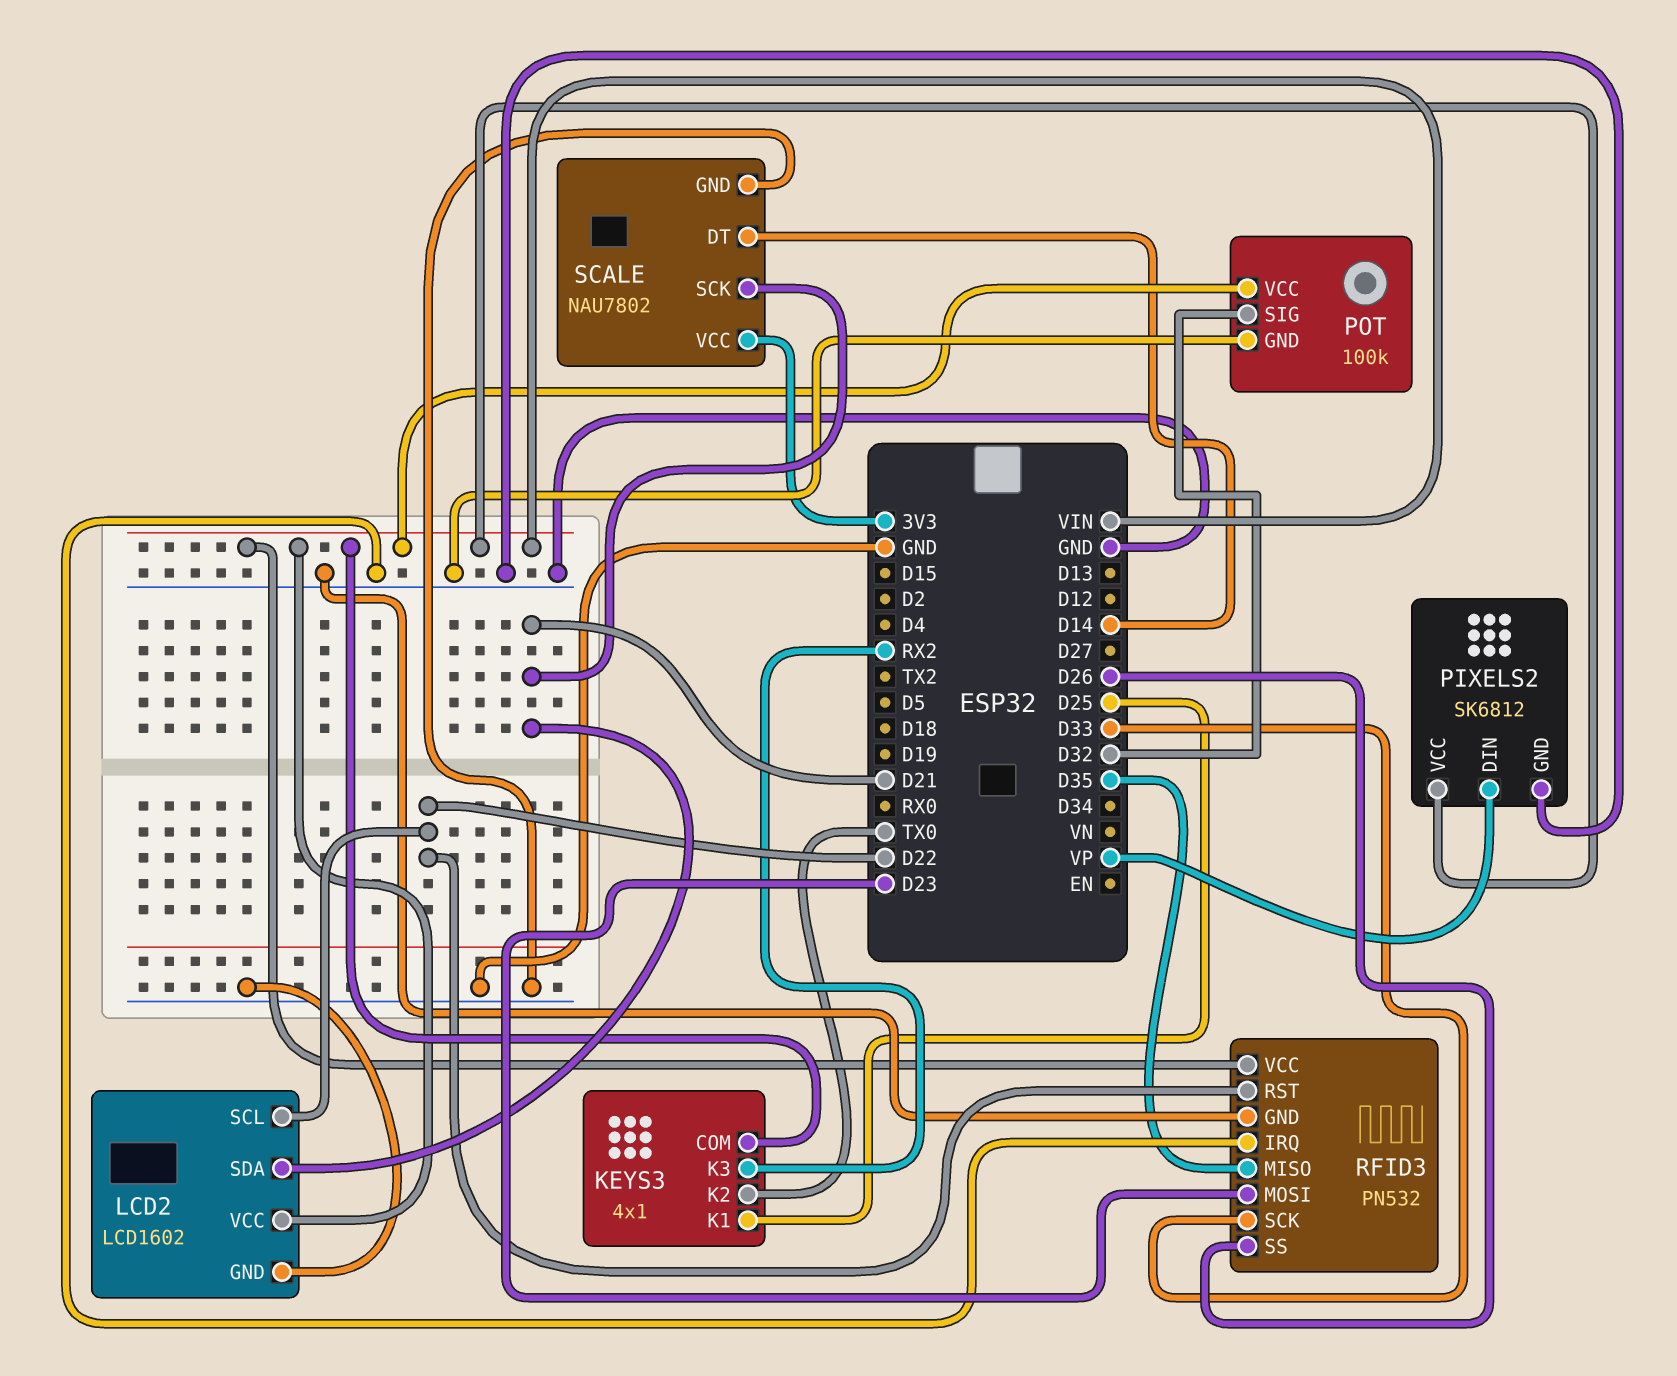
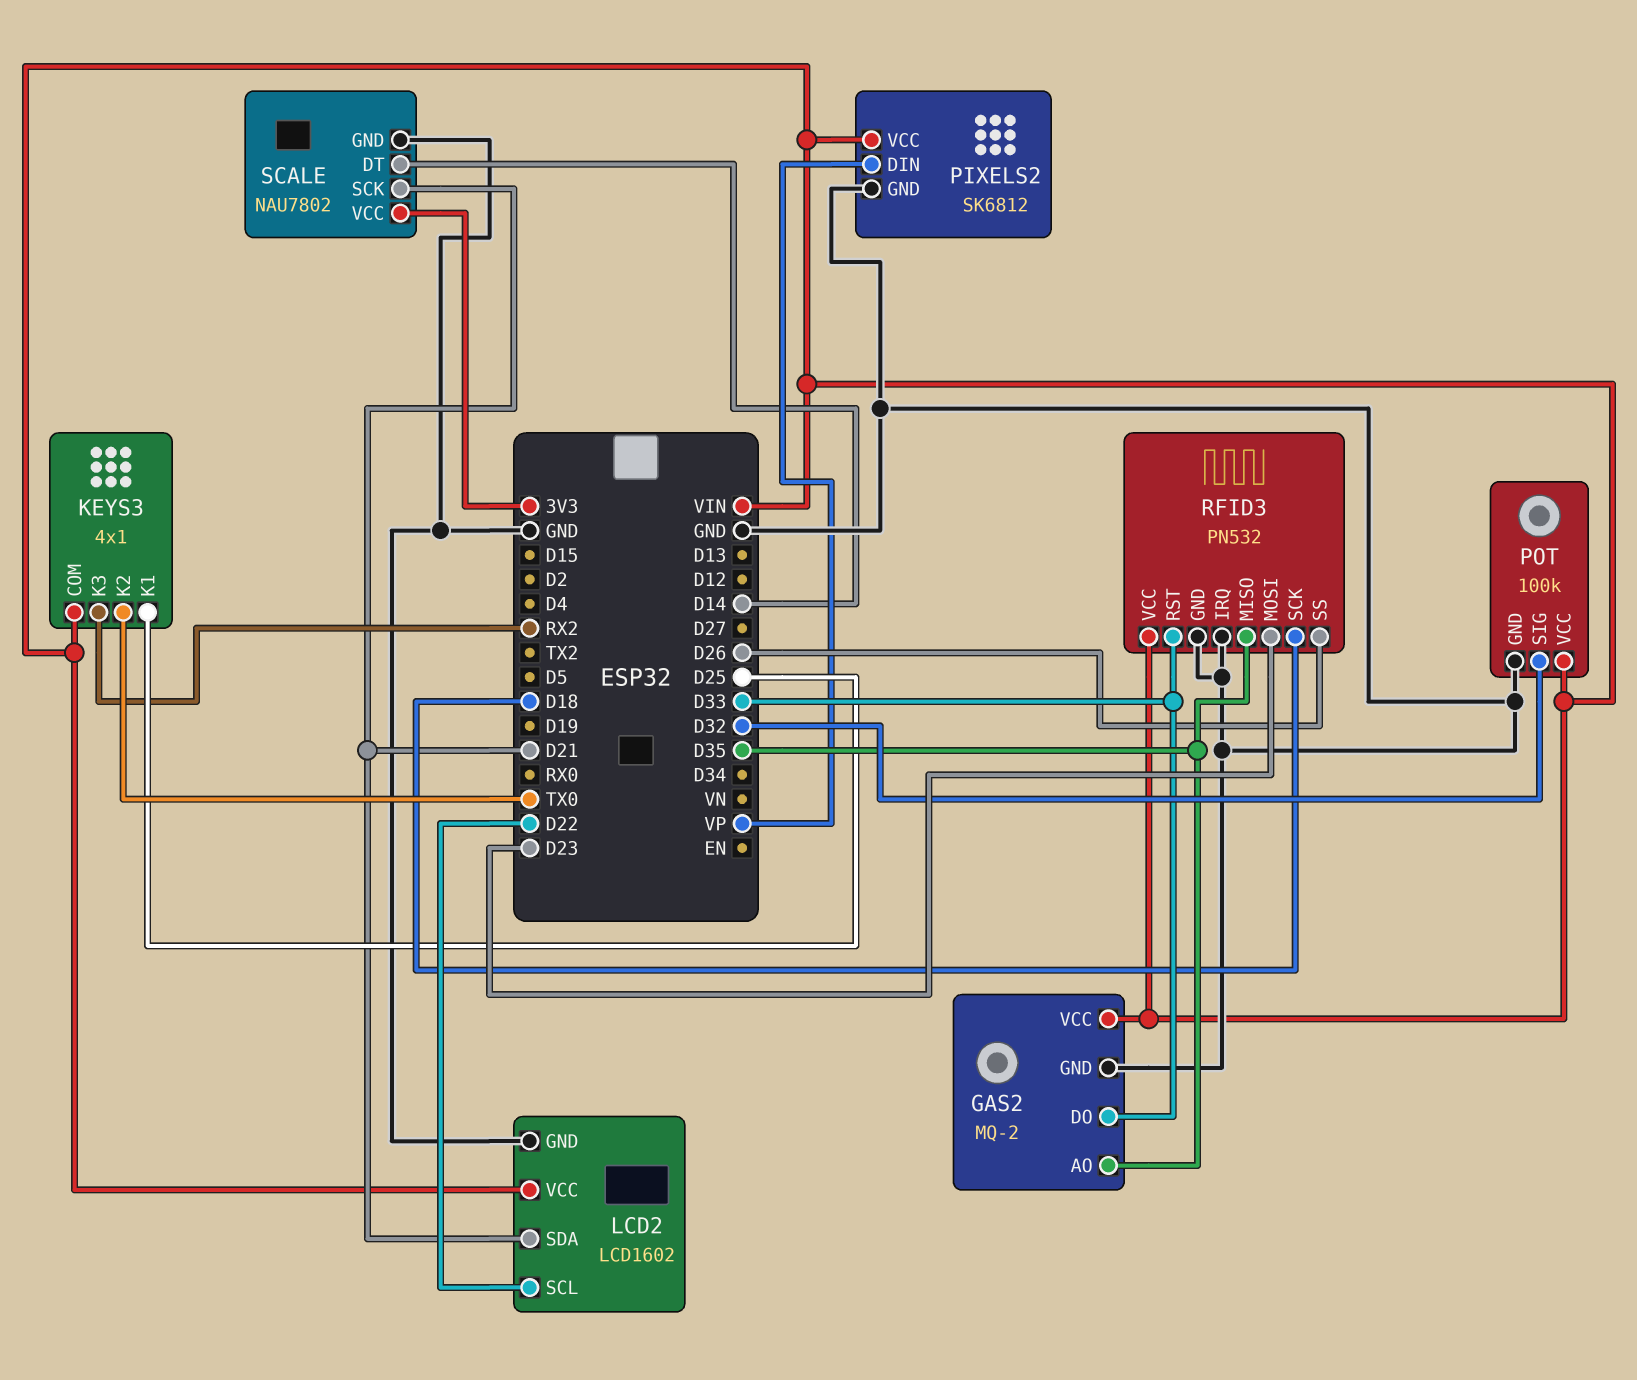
GAS2: none -> MQ-2
GAS2 pin AO: none -> D35
GAS2 pin DO: none -> D33
GAS2 pin GND: none -> GND
GAS2 pin VCC: none -> VIN
RFID3 pin RST: D22 -> D33
RFID3 pin SCK: D33 -> D18

